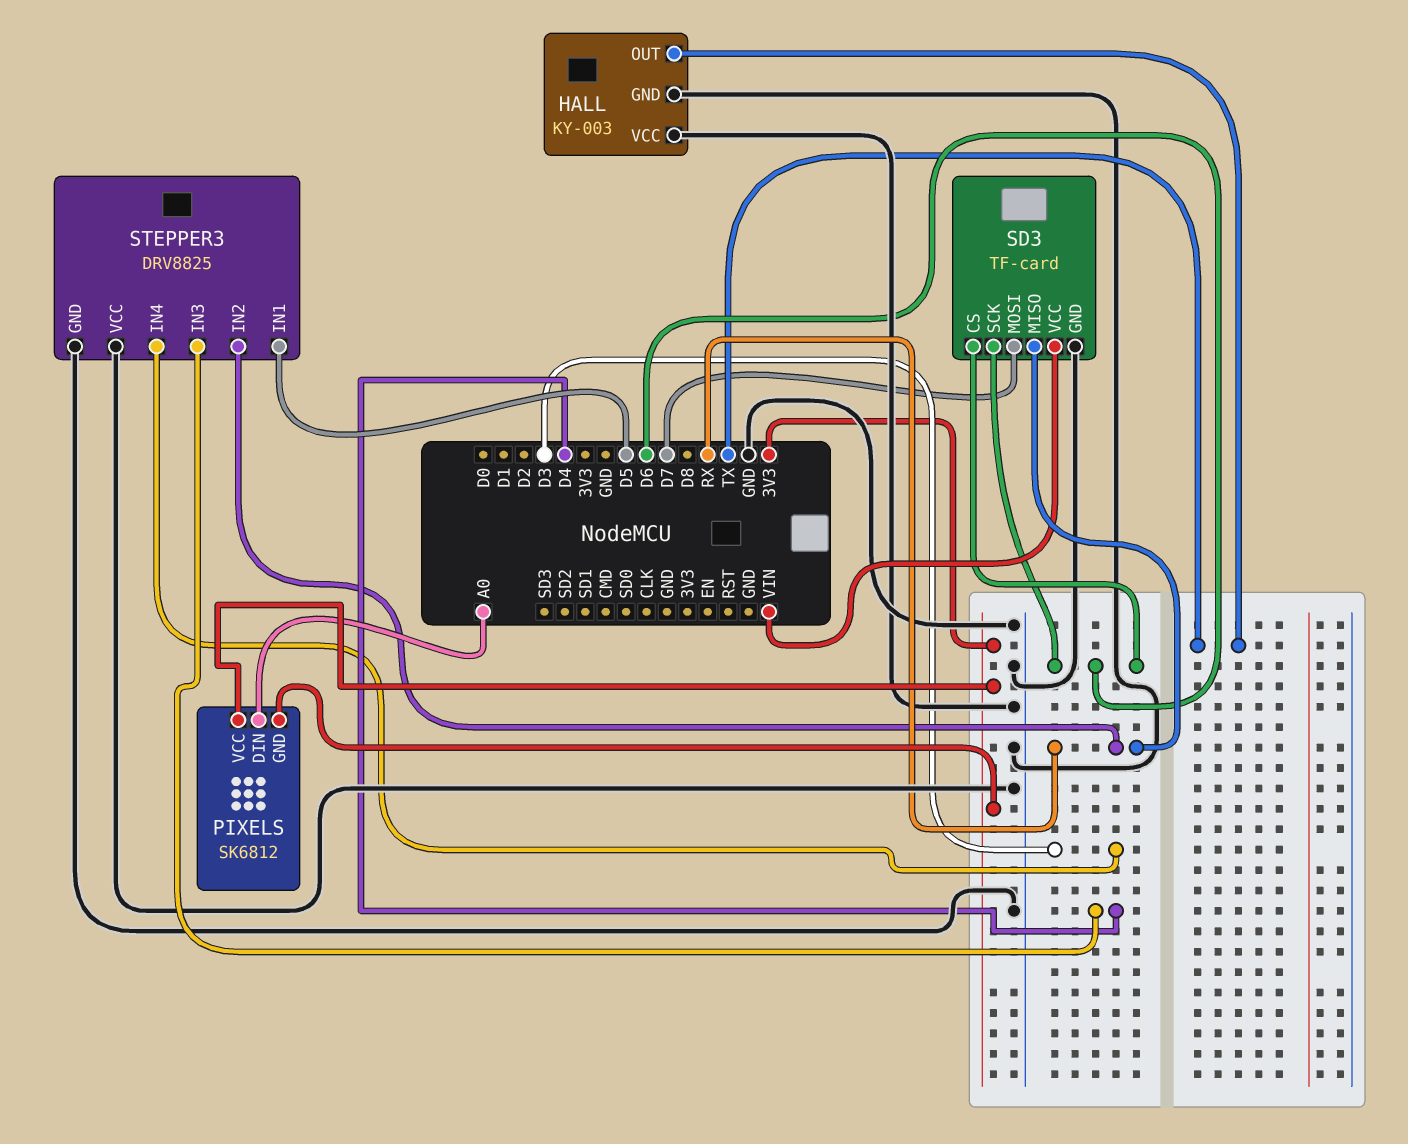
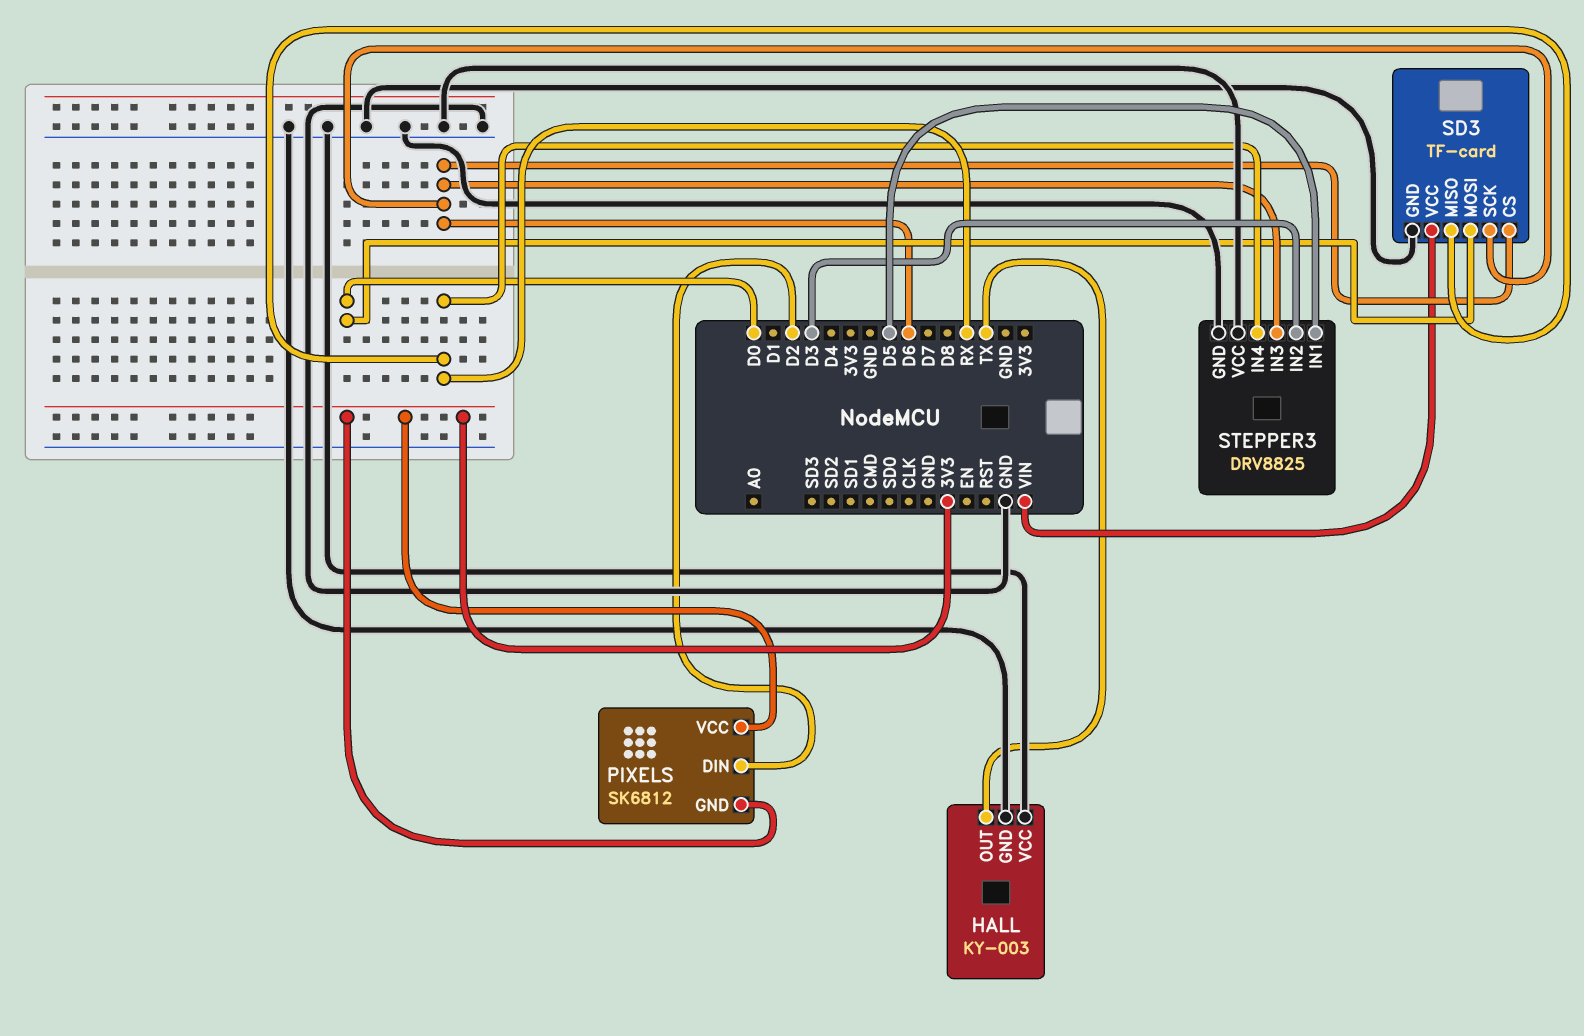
PIXELS pin DIN: A0 -> D2
SD3 pin MOSI: D7 -> D0
STEPPER3 pin IN2: RX -> D3
STEPPER3 pin IN3: D4 -> D6
STEPPER3 pin IN4: D3 -> RX

